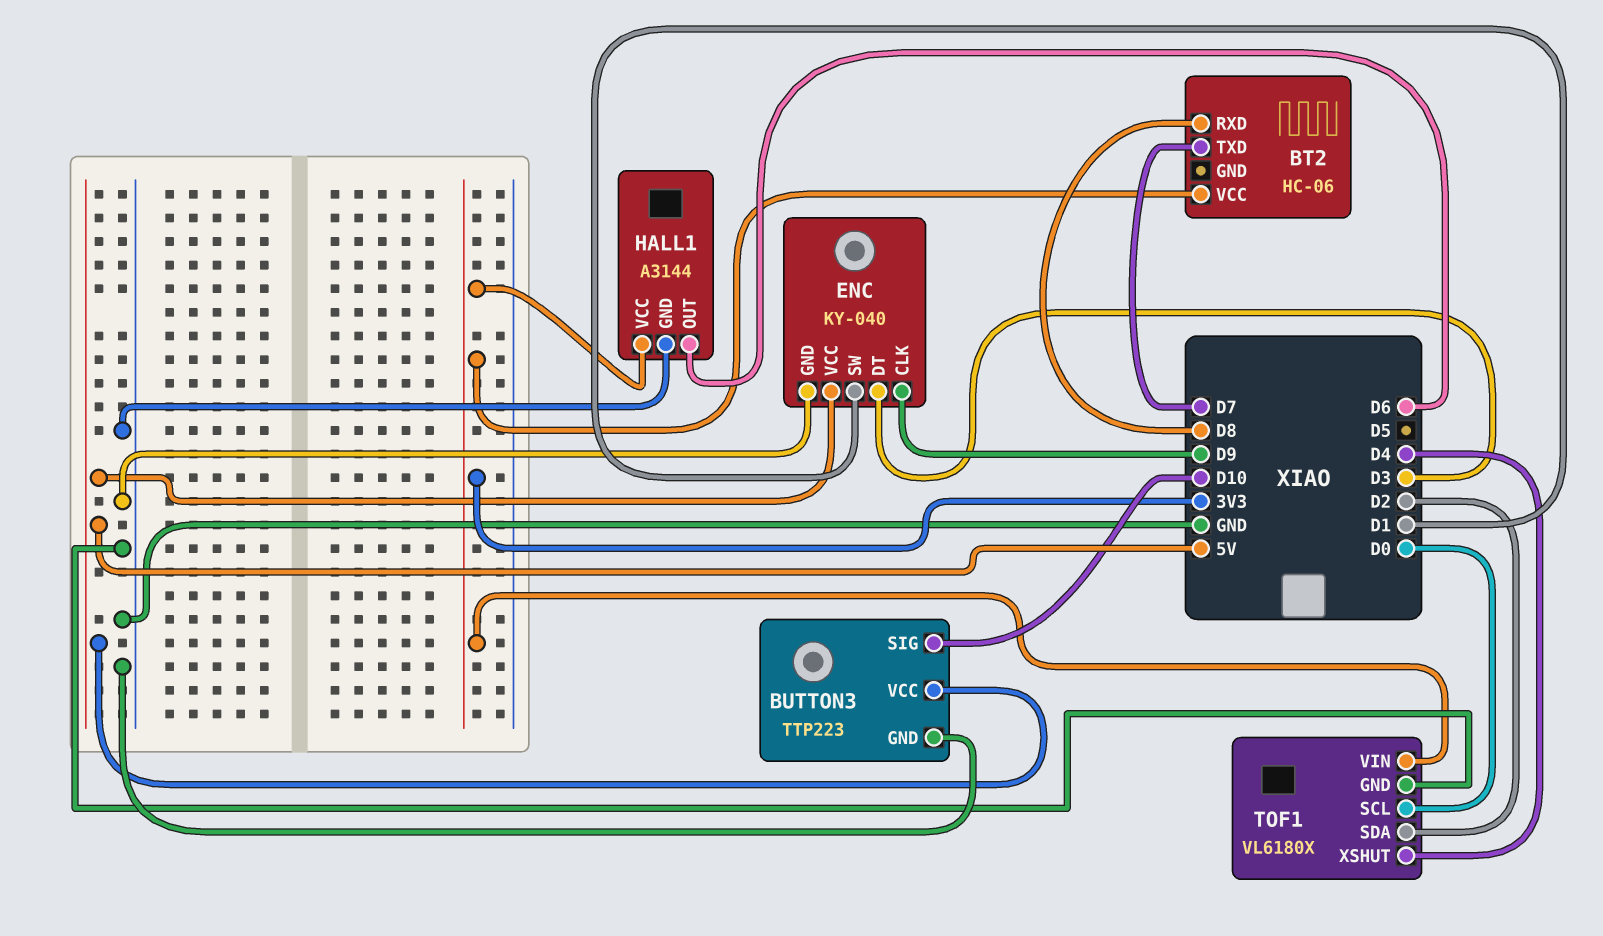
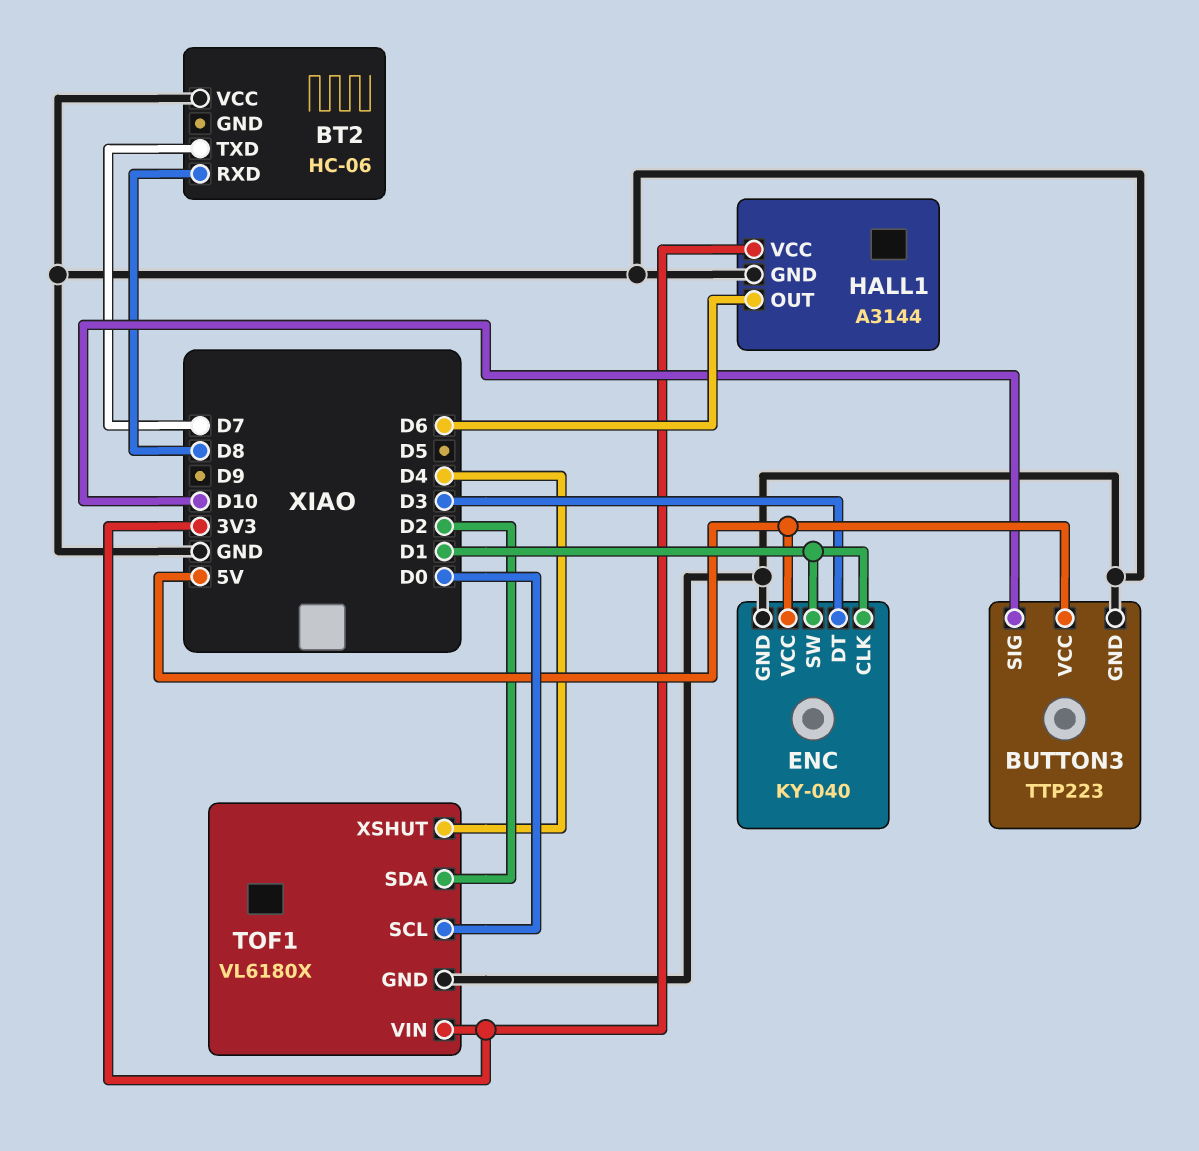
BT2 pin VCC: 3V3 -> GND
ENC pin CLK: D9 -> D1

